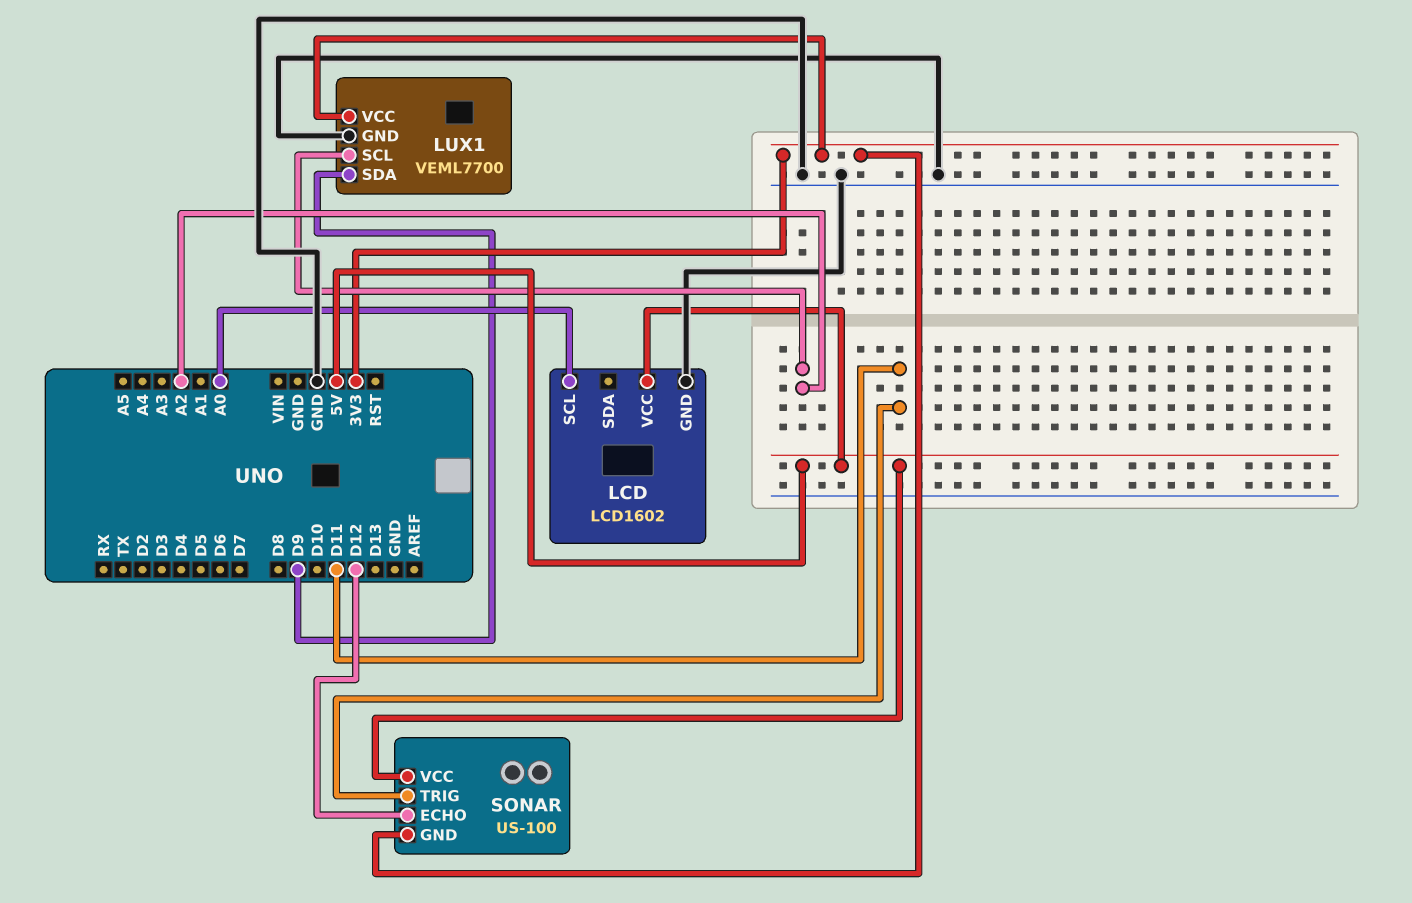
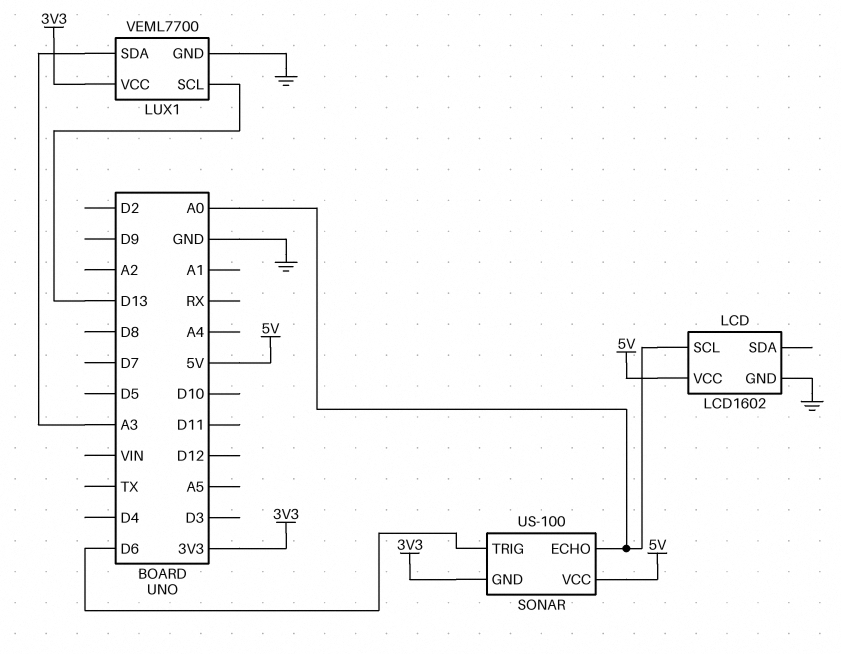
LUX1 pin SCL: A2 -> D13
LUX1 pin SDA: D9 -> A3
SONAR pin ECHO: D12 -> A0
SONAR pin TRIG: D11 -> D6

